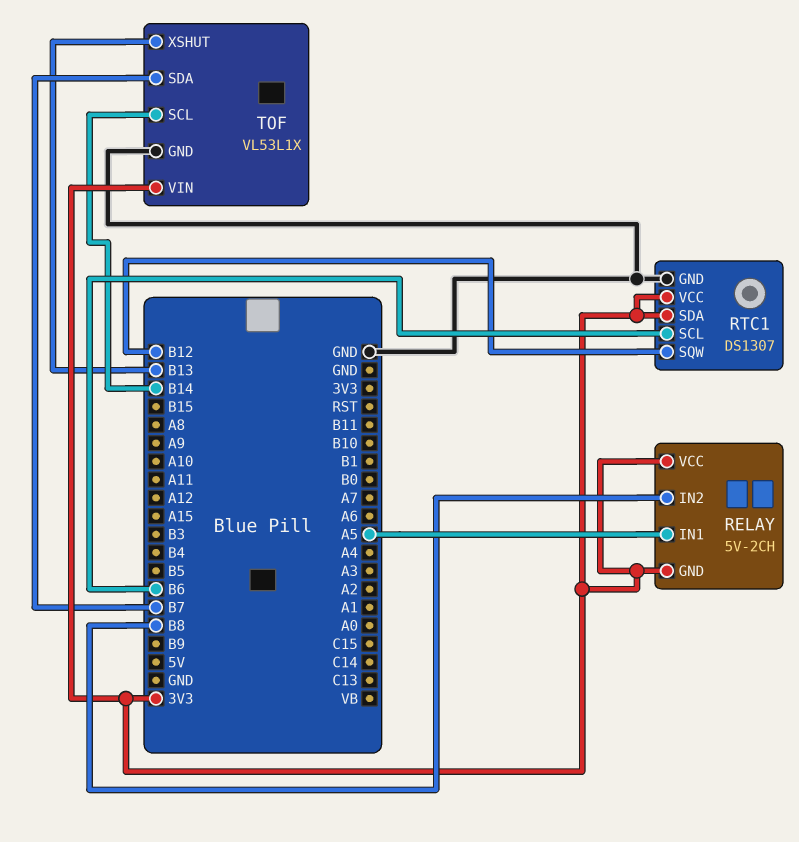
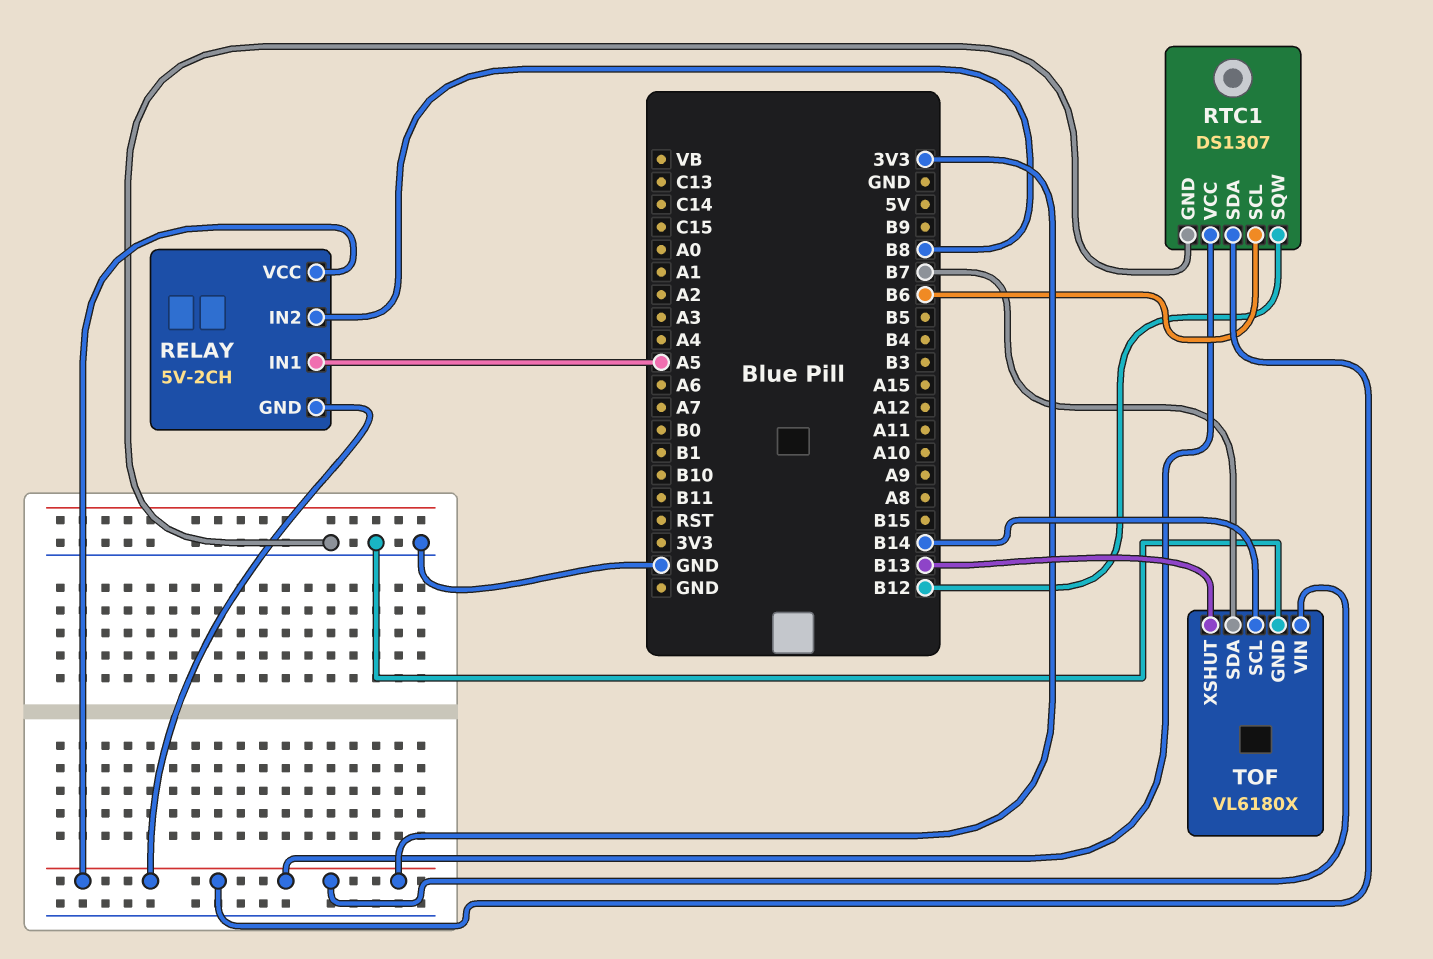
TOF: VL53L1X -> VL6180X

